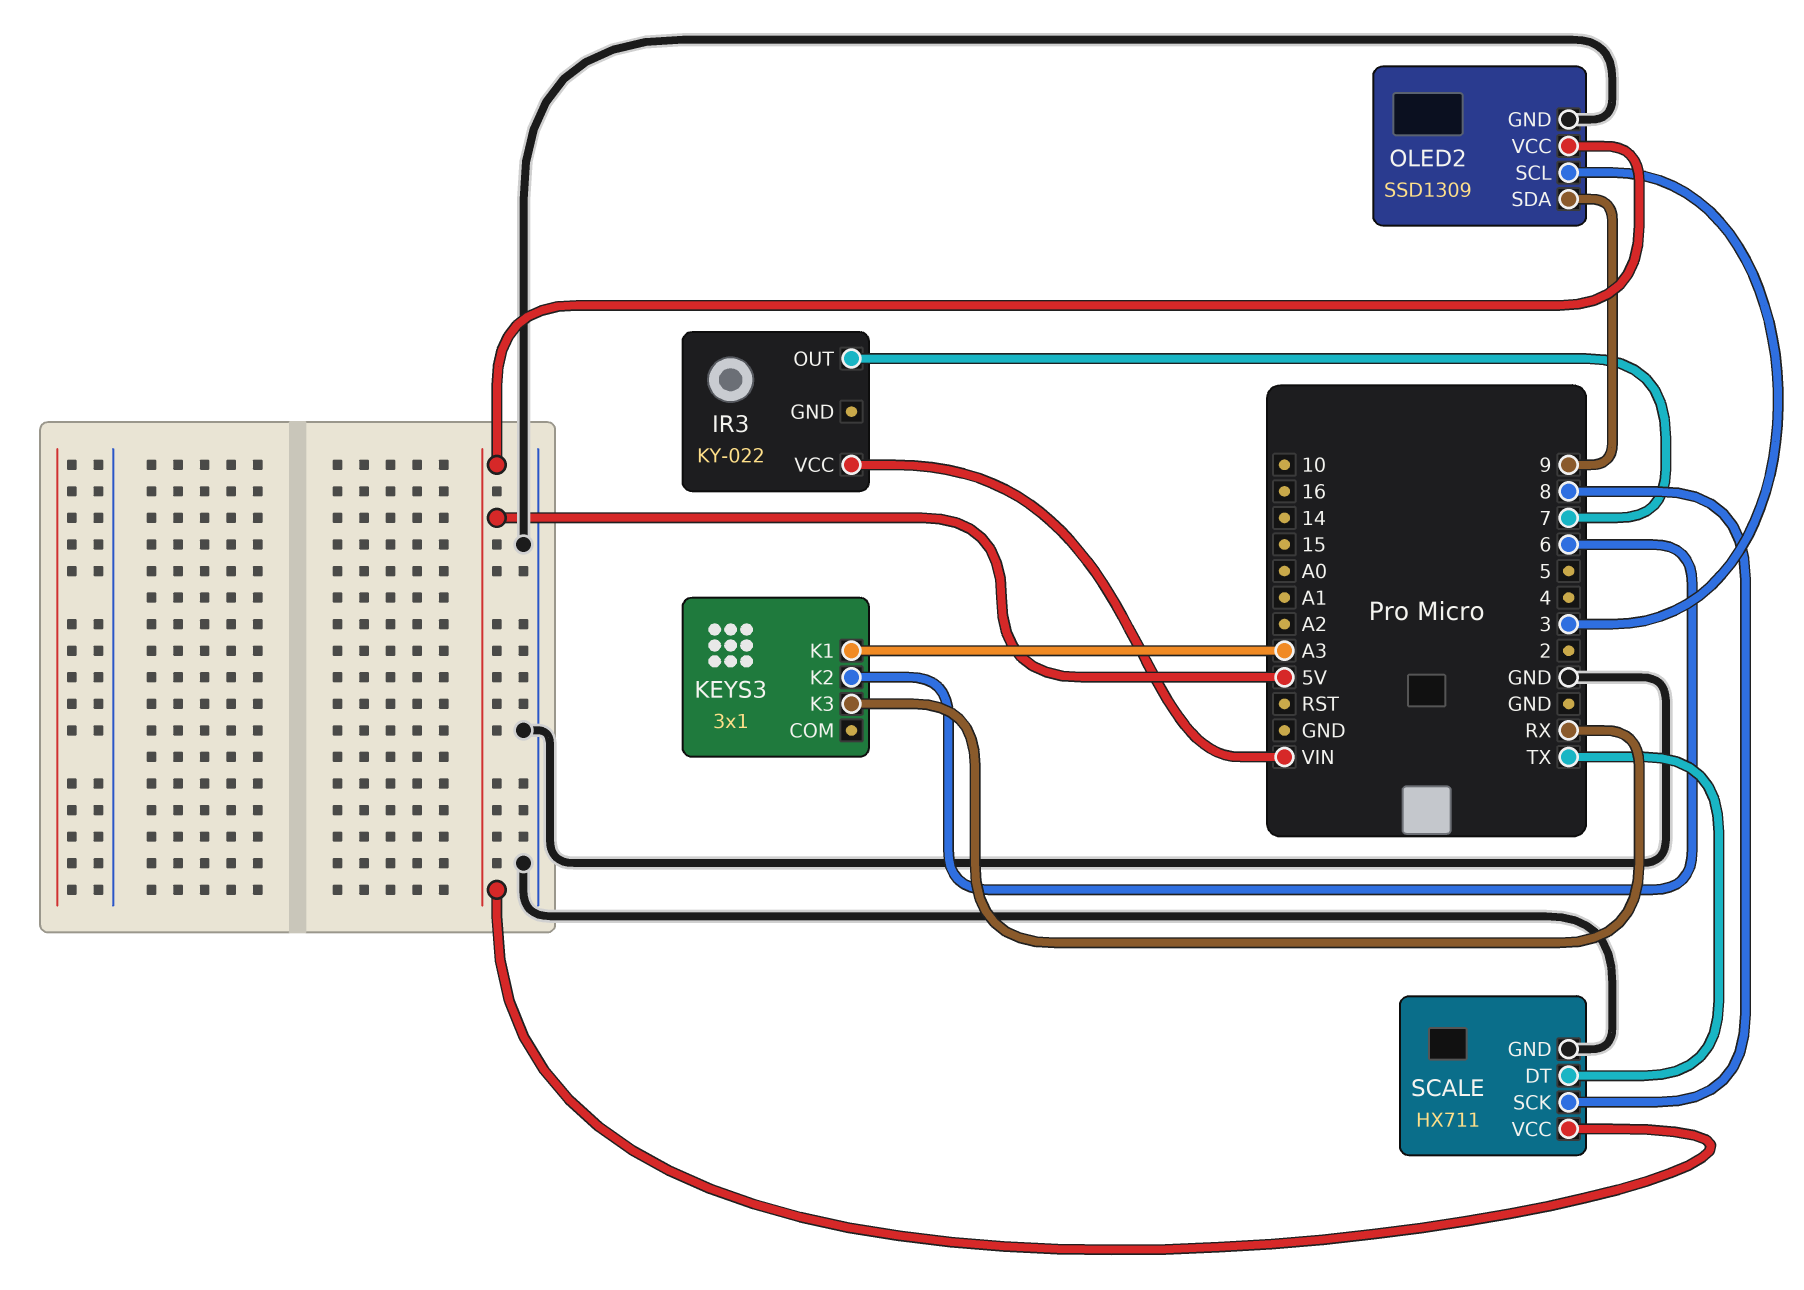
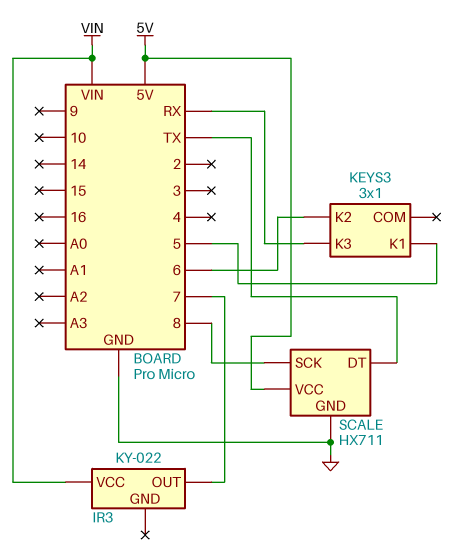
KEYS3 pin K1: A3 -> 5
OLED2: SSD1309 -> none
OLED2 pin GND: GND -> none
OLED2 pin SCL: 3 -> none
OLED2 pin SDA: 9 -> none
OLED2 pin VCC: 5V -> none

